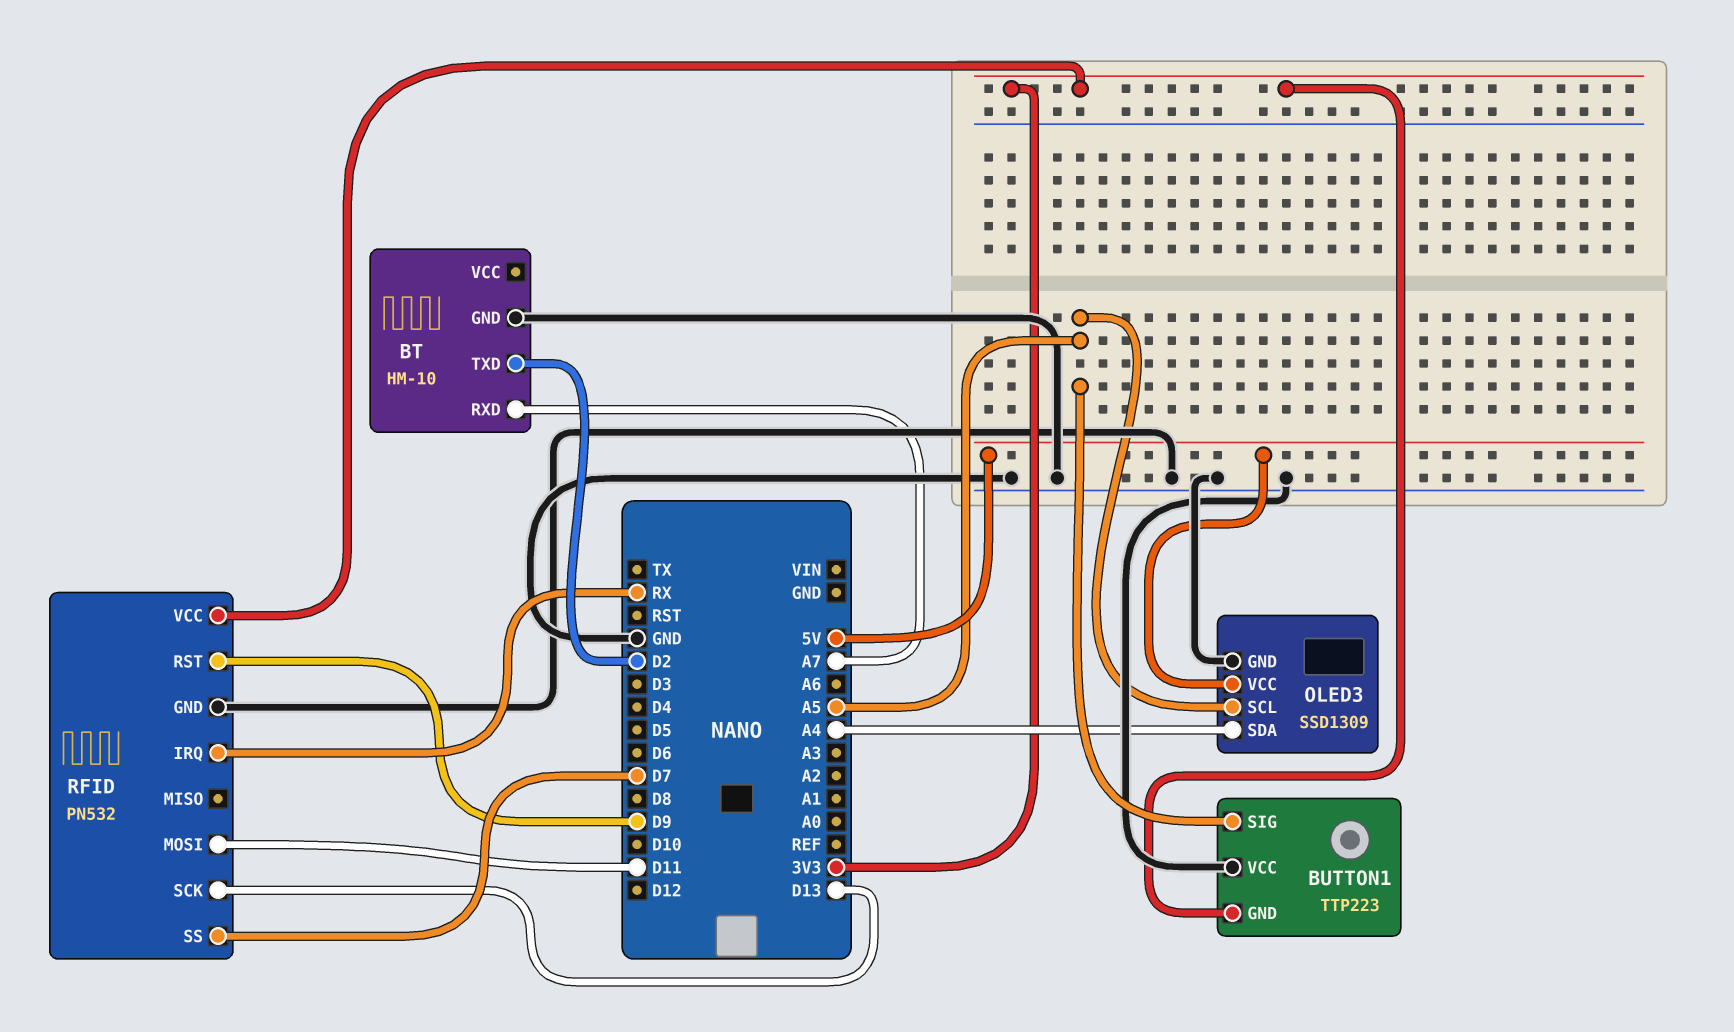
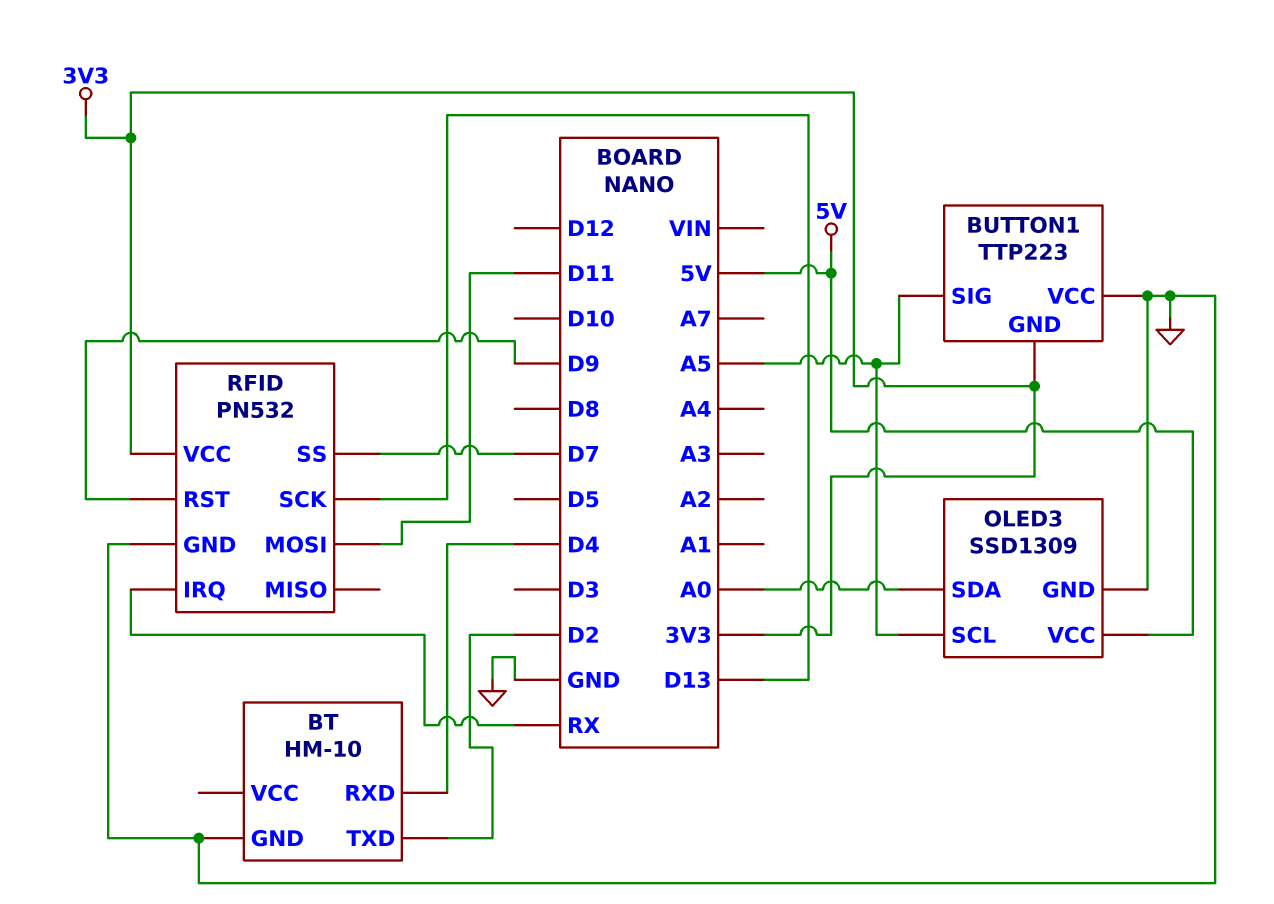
BT pin RXD: A7 -> D4
OLED3 pin SDA: A4 -> A0

